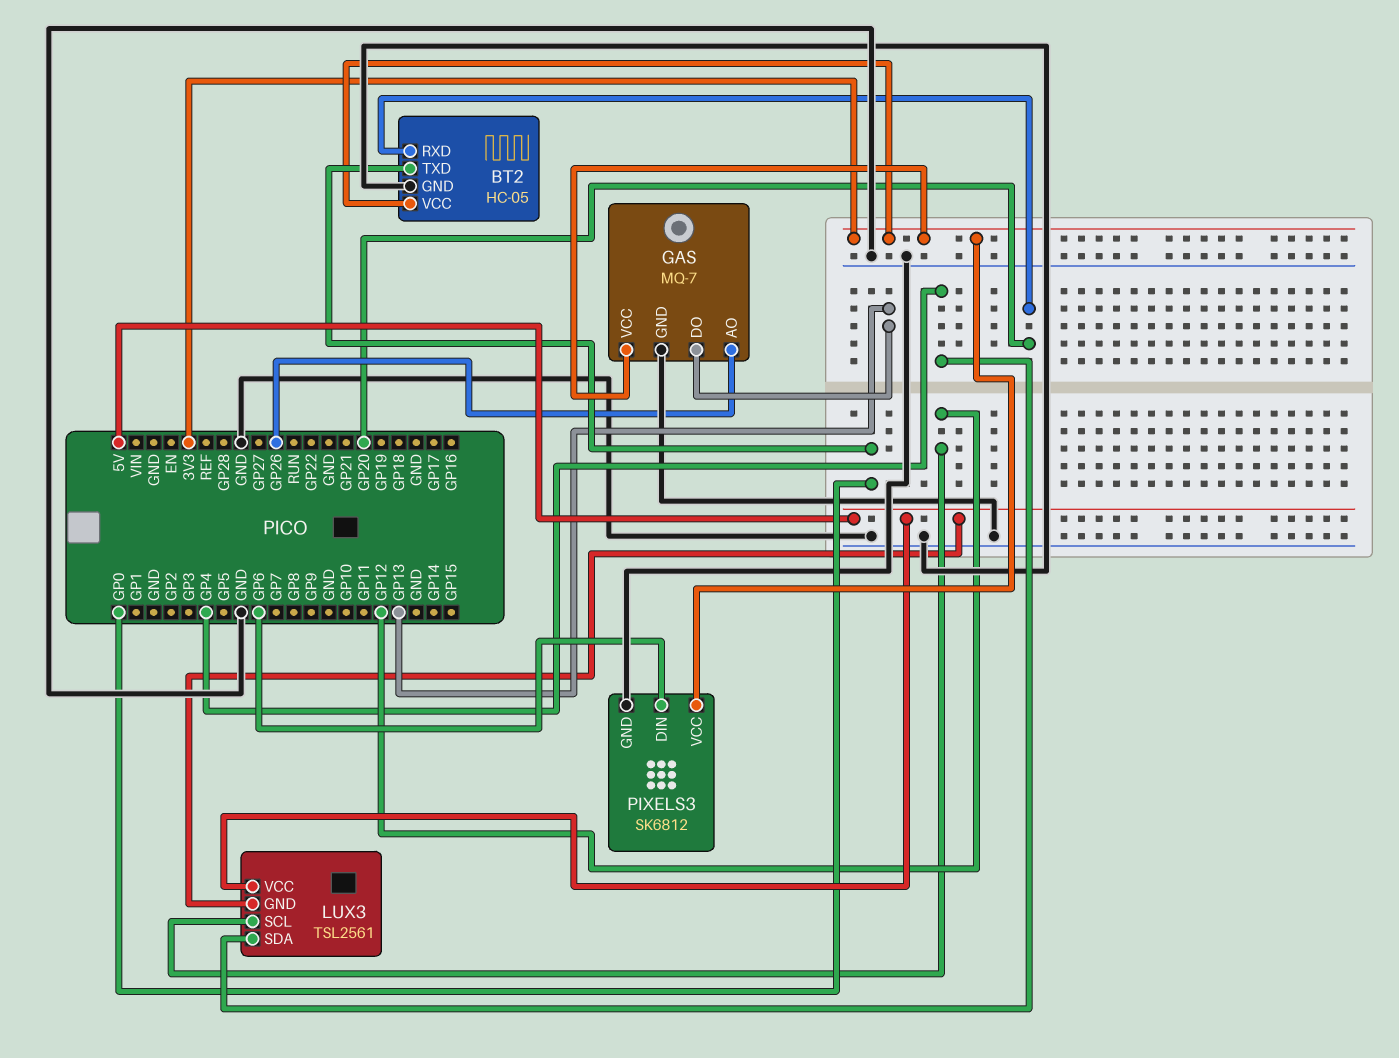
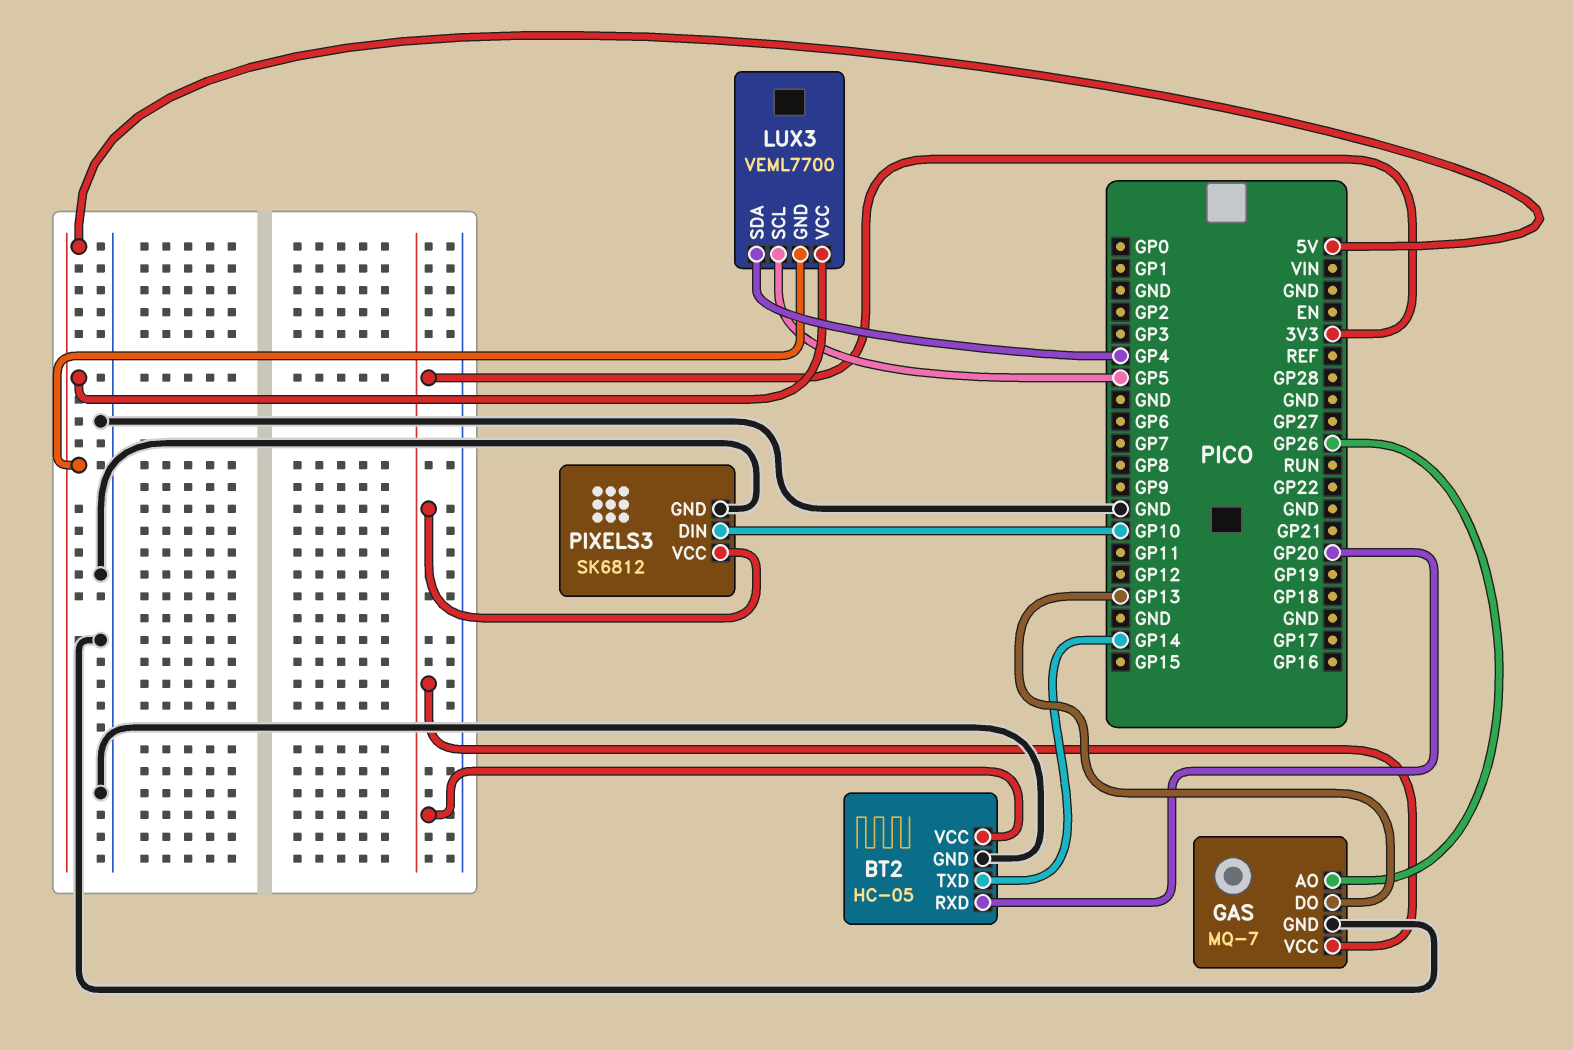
BT2 pin TXD: GP0 -> GP14
LUX3: TSL2561 -> VEML7700
LUX3 pin SCL: GP12 -> GP5
PIXELS3 pin DIN: GP6 -> GP10

